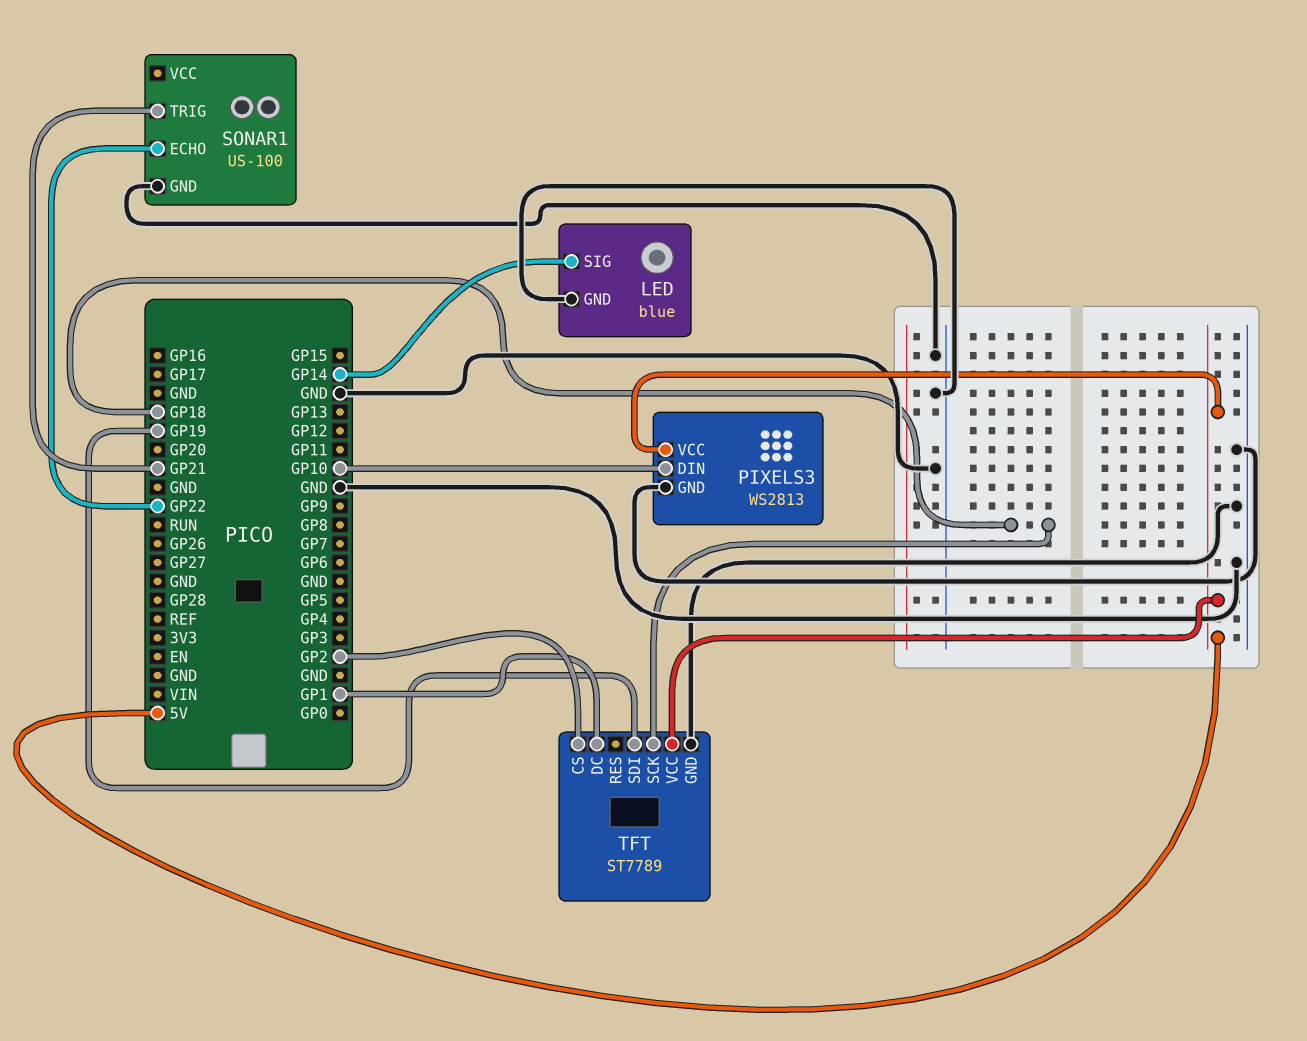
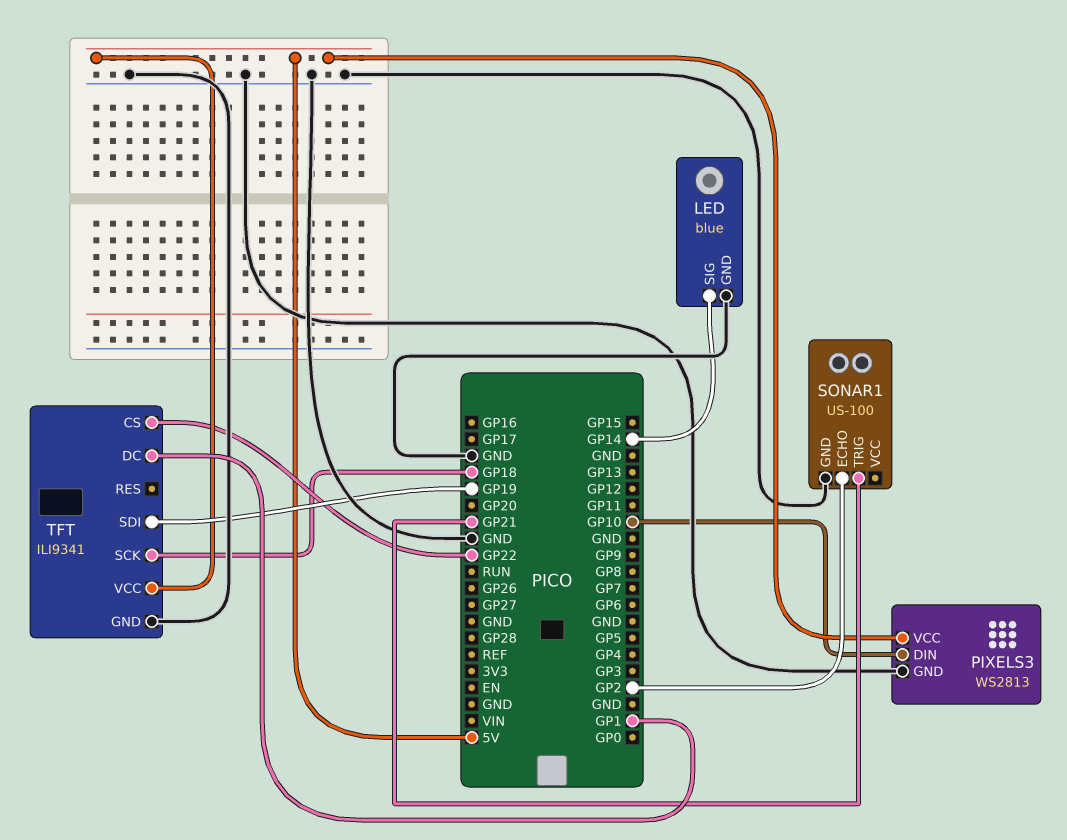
SONAR1 pin ECHO: GP22 -> GP2
TFT: ST7789 -> ILI9341
TFT pin CS: GP2 -> GP22

